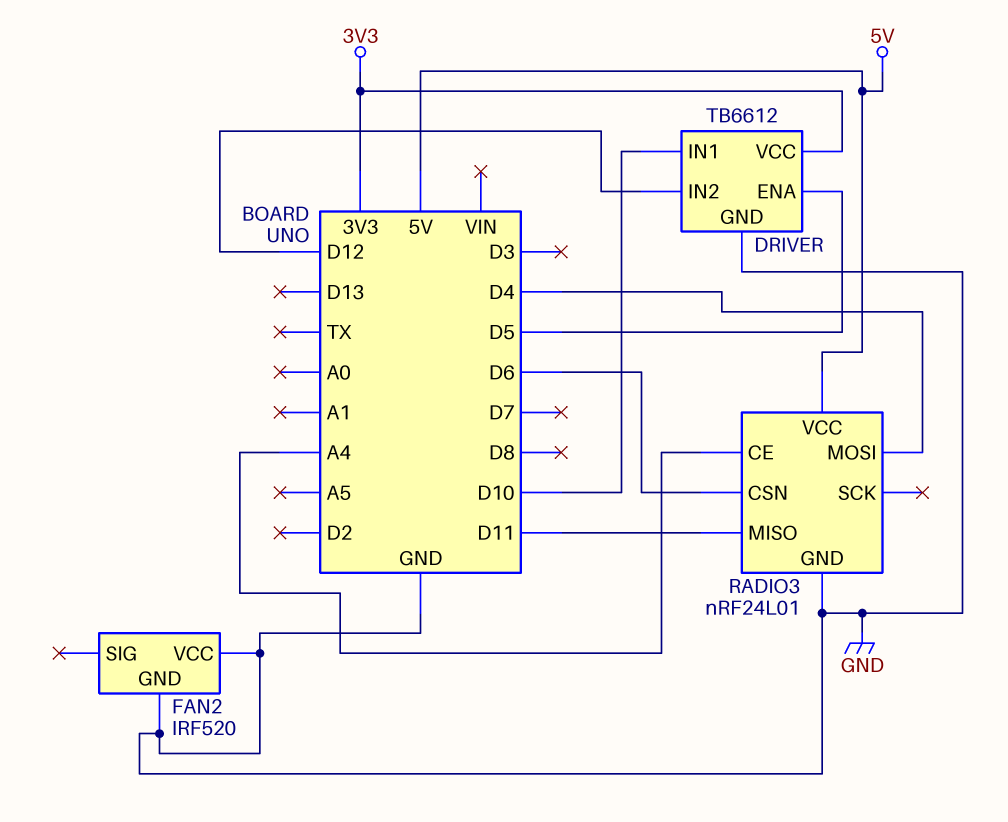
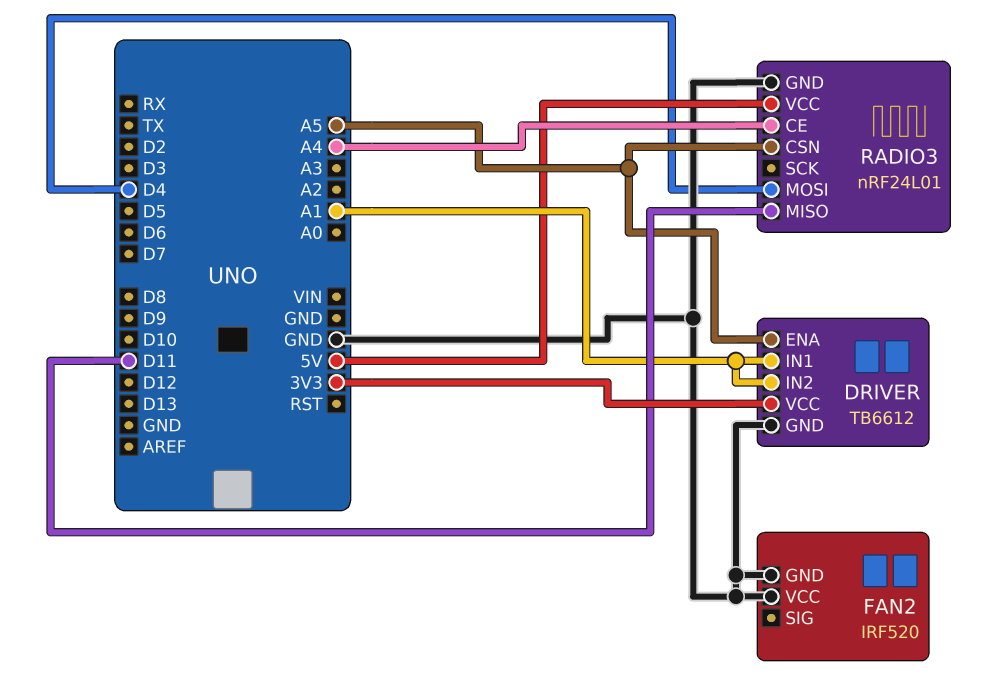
DRIVER pin ENA: D5 -> A5
DRIVER pin IN1: D10 -> A1
DRIVER pin IN2: D12 -> A1
RADIO3 pin CSN: D6 -> A5

